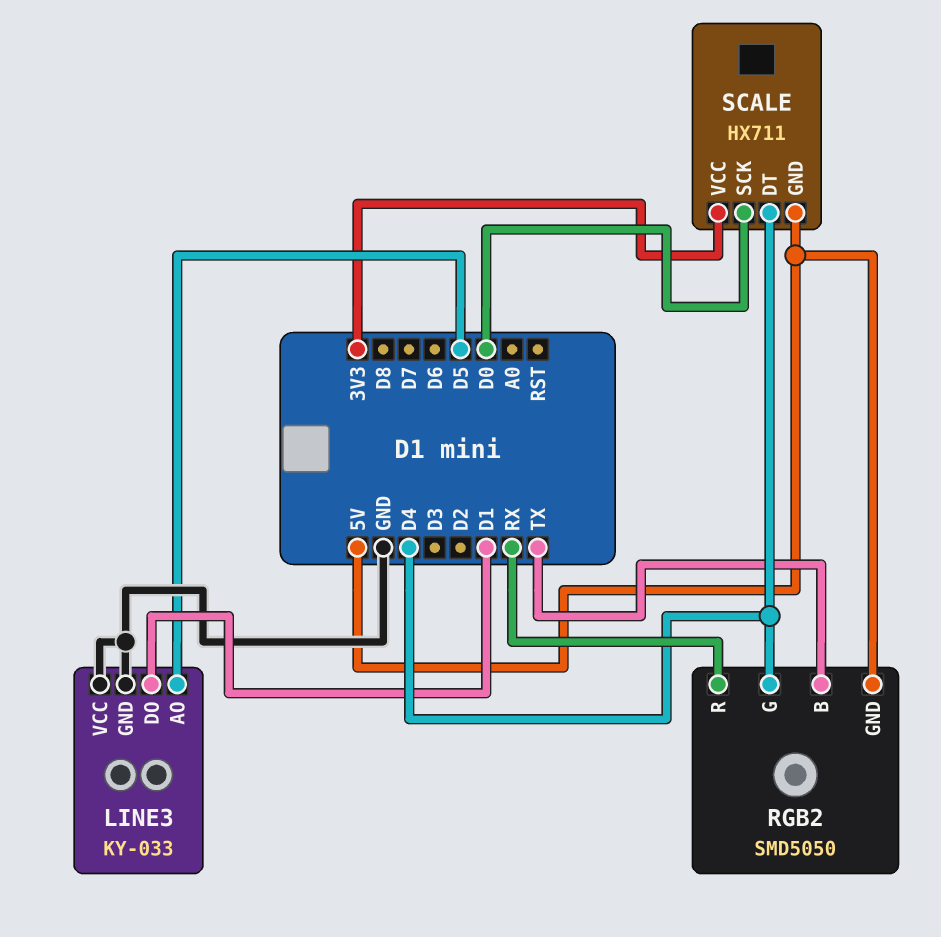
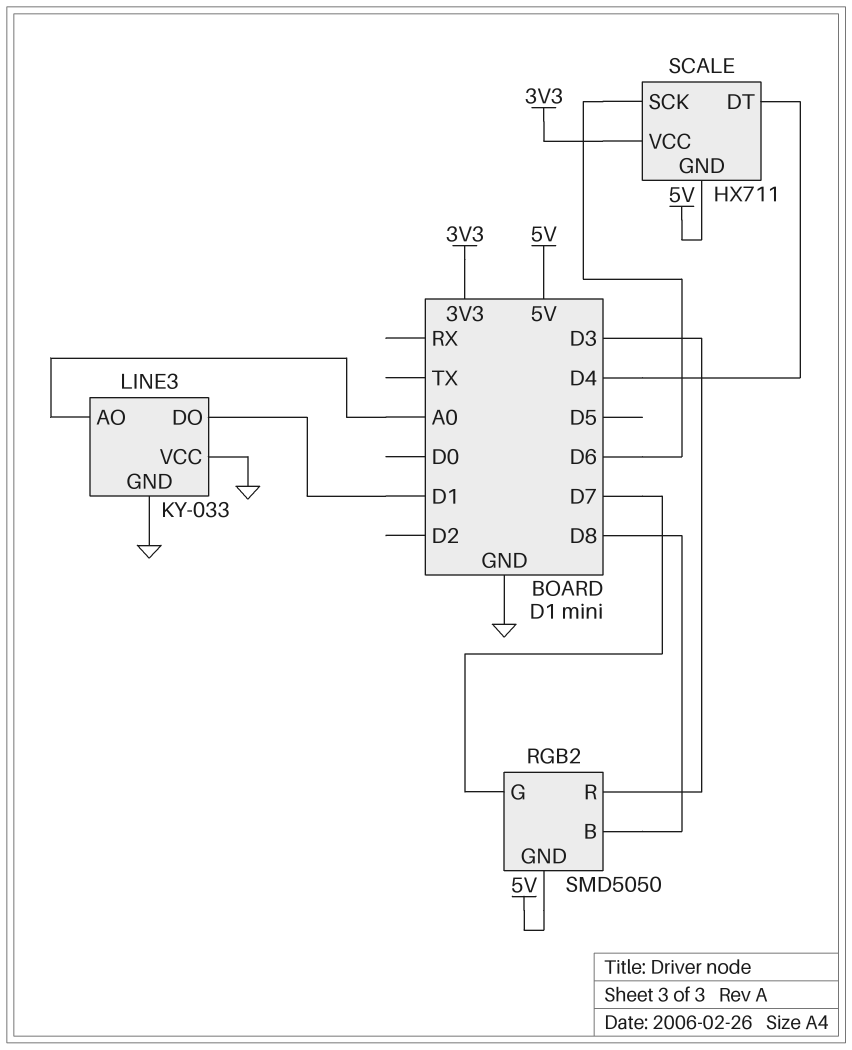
LINE3 pin AO: D5 -> A0
RGB2 pin B: TX -> D8
RGB2 pin G: D4 -> D7
RGB2 pin R: RX -> D3
SCALE pin SCK: D0 -> D6

